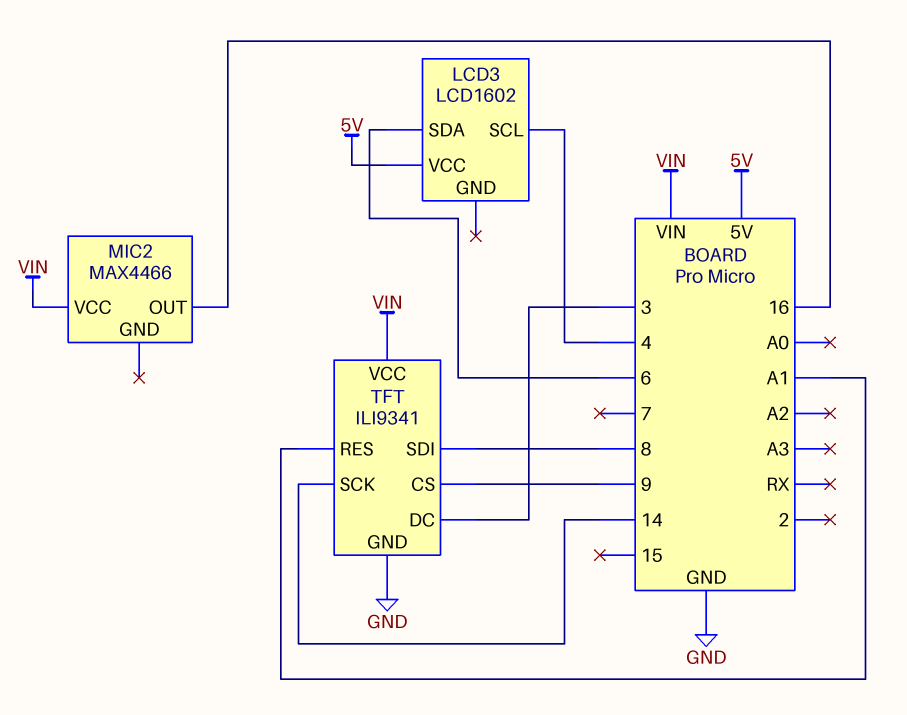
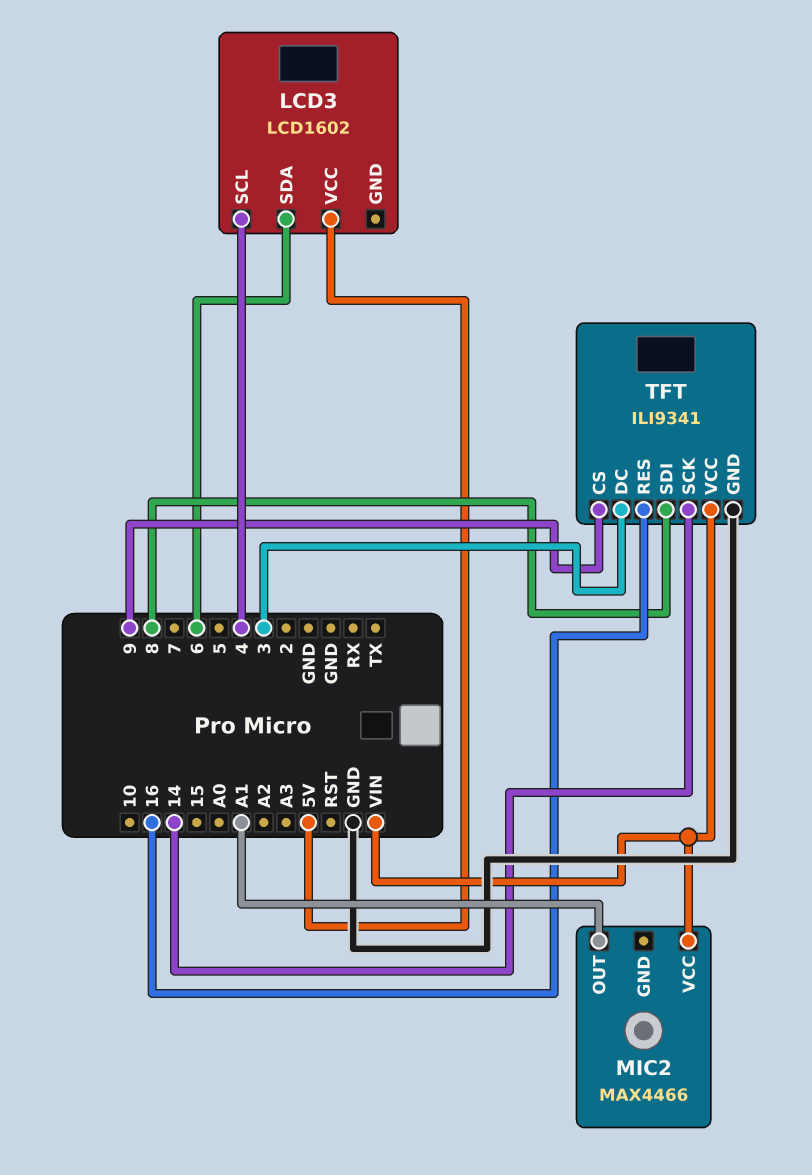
MIC2 pin OUT: 16 -> A1
TFT pin RES: A1 -> 16

